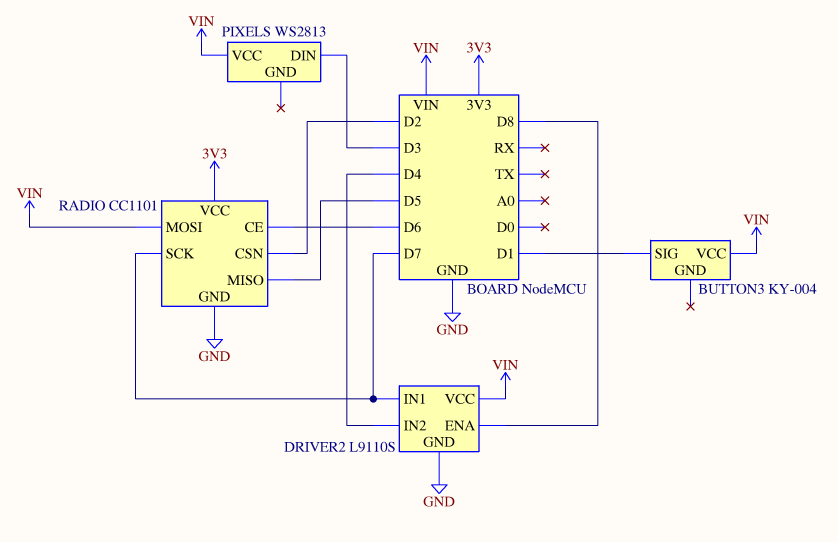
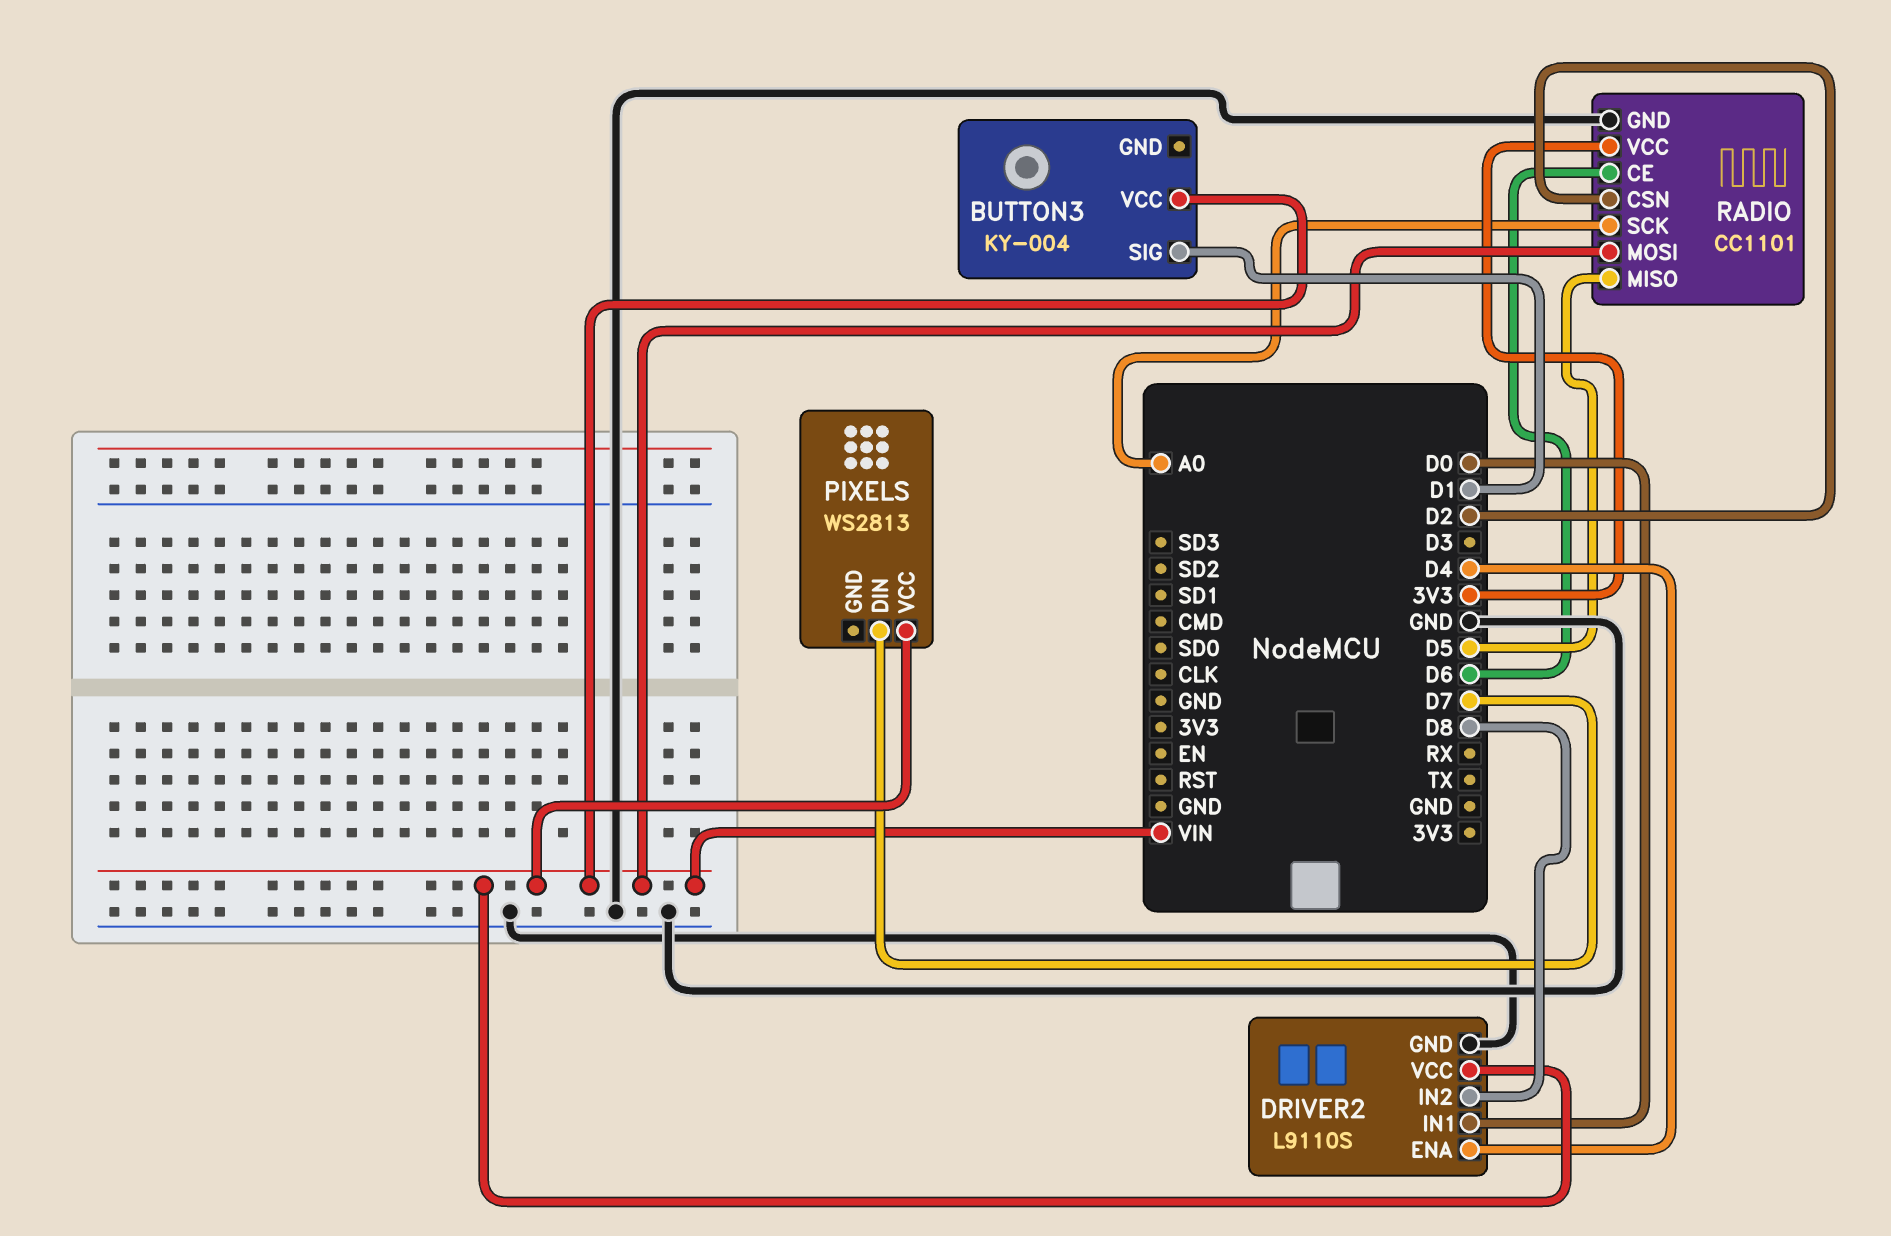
DRIVER2 pin ENA: D8 -> D4
DRIVER2 pin IN1: D7 -> D0
DRIVER2 pin IN2: D4 -> D8
PIXELS pin DIN: D3 -> D7
RADIO pin SCK: D7 -> A0

